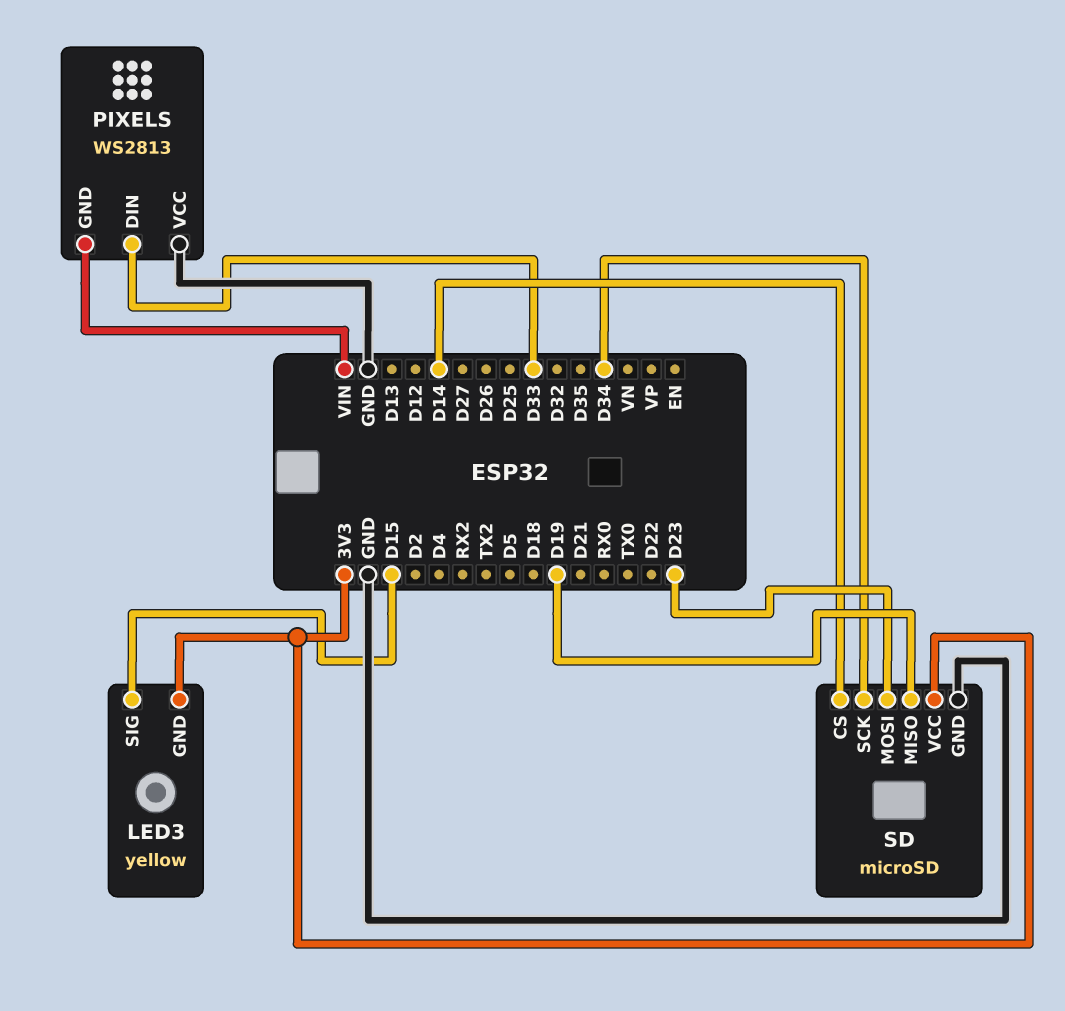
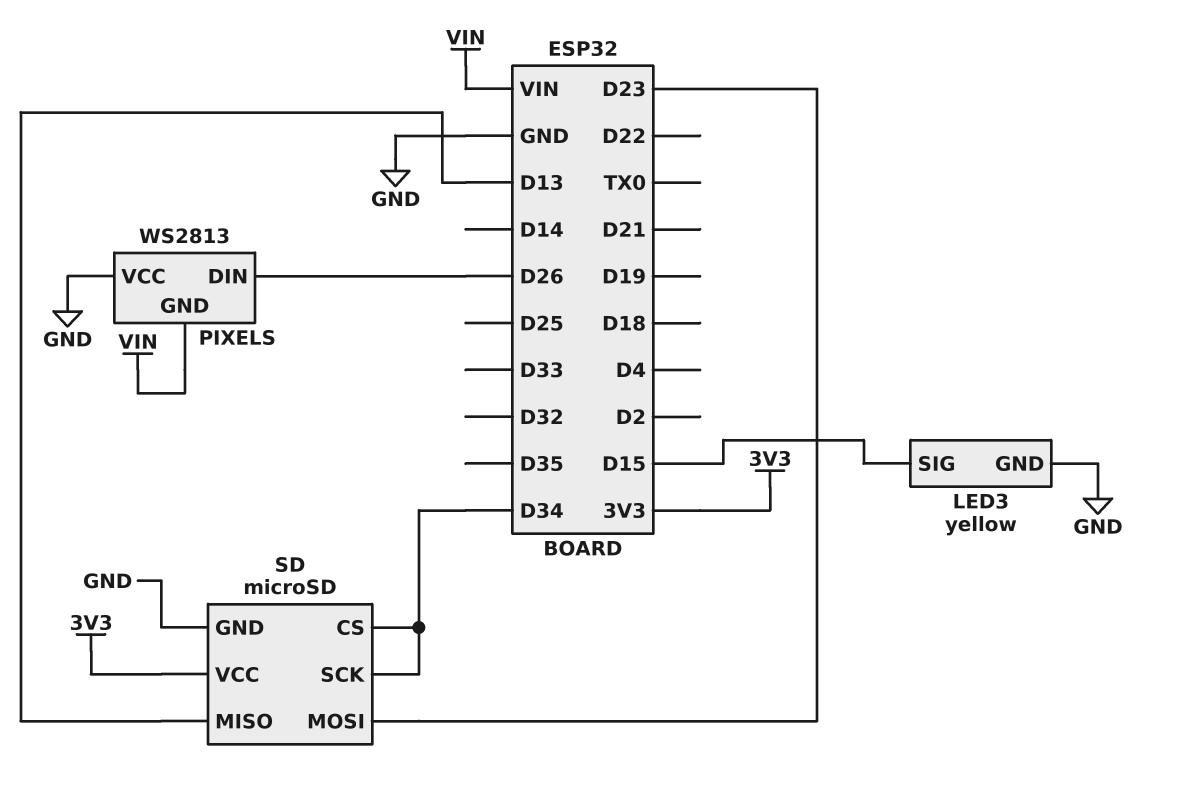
LED3 pin GND: 3V3 -> GND
PIXELS pin DIN: D33 -> D26
SD pin CS: D14 -> D34
SD pin MISO: D19 -> D13

